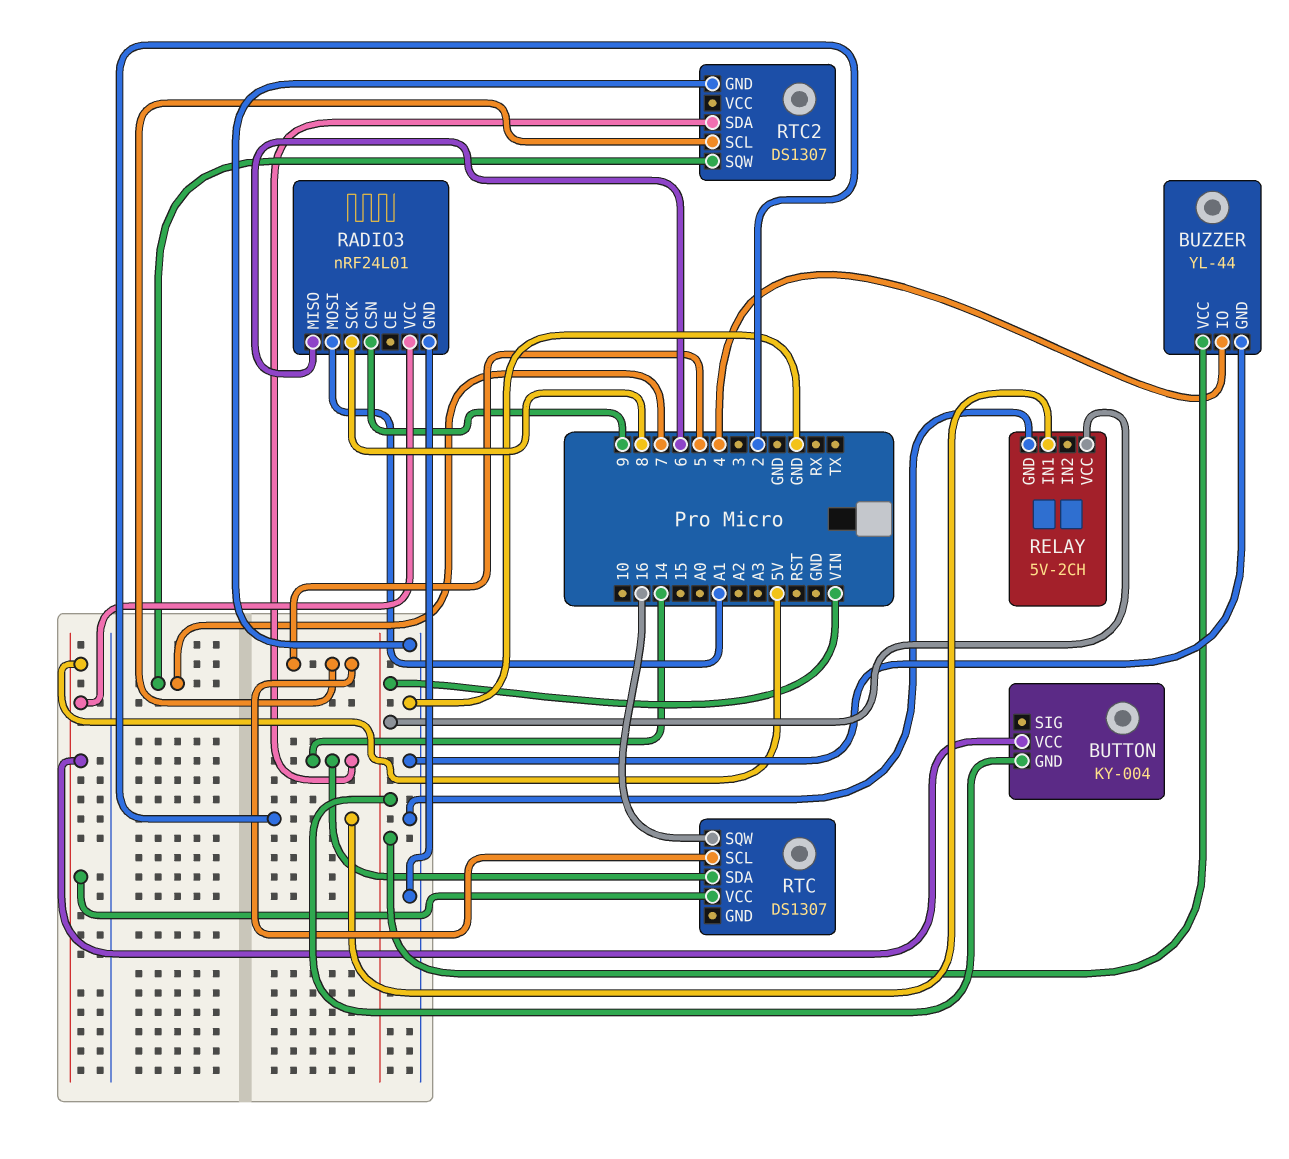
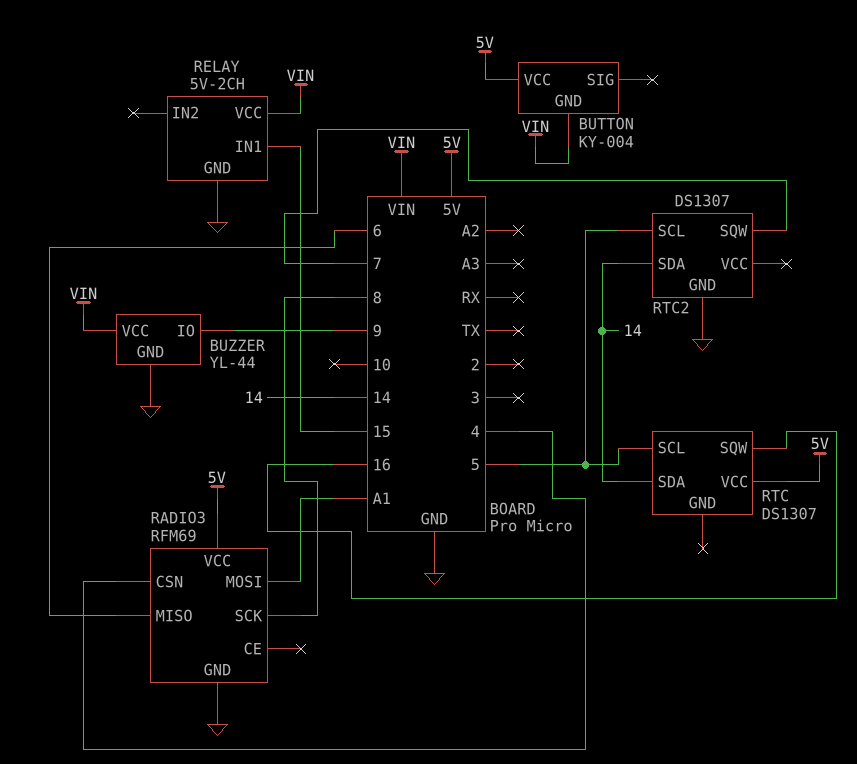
BUZZER pin IO: 4 -> 9
RADIO3: nRF24L01 -> RFM69
RADIO3 pin CSN: 9 -> 4
RELAY pin IN1: 2 -> 15

